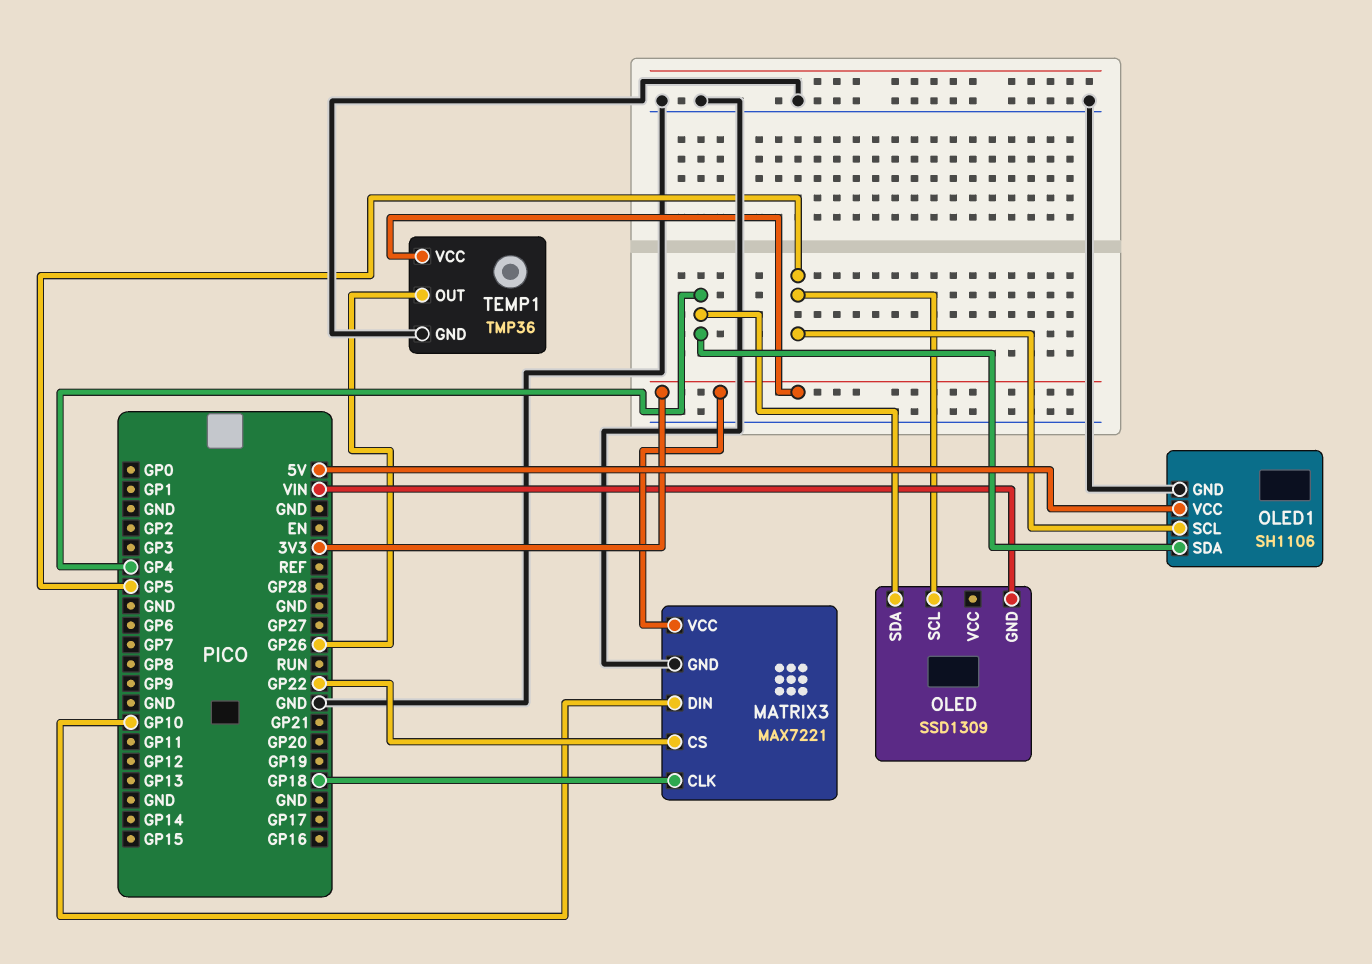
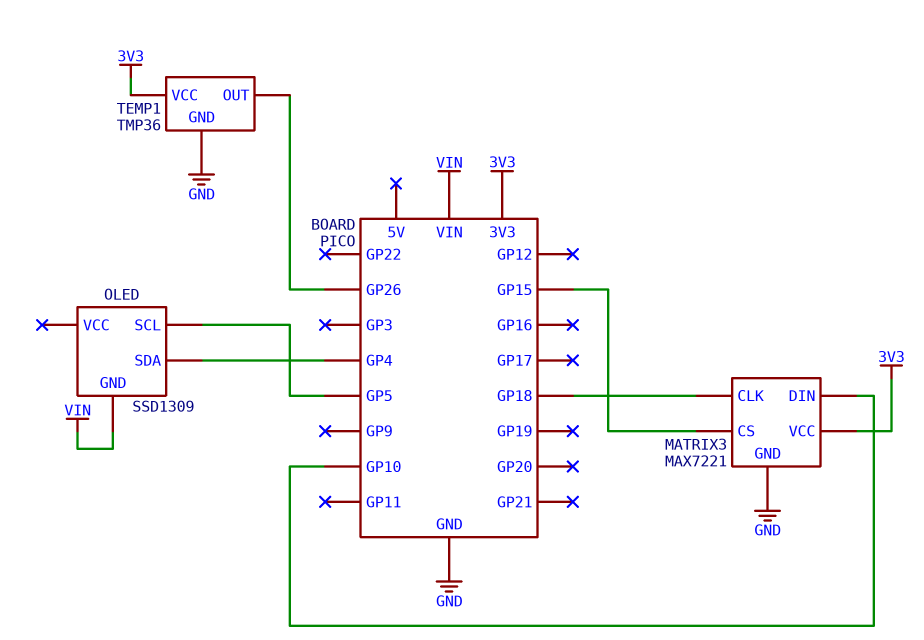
MATRIX3 pin CS: GP22 -> GP15
OLED1: SH1106 -> none
OLED1 pin GND: GND -> none
OLED1 pin SCL: GP5 -> none
OLED1 pin SDA: GP4 -> none
OLED1 pin VCC: 5V -> none

